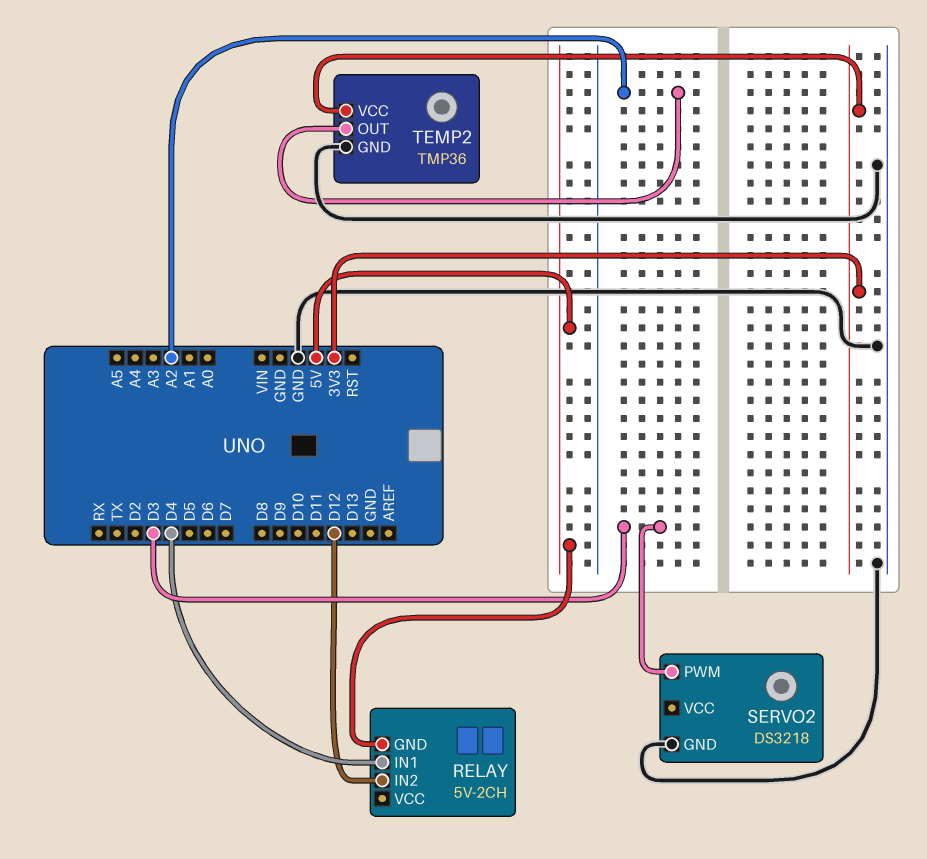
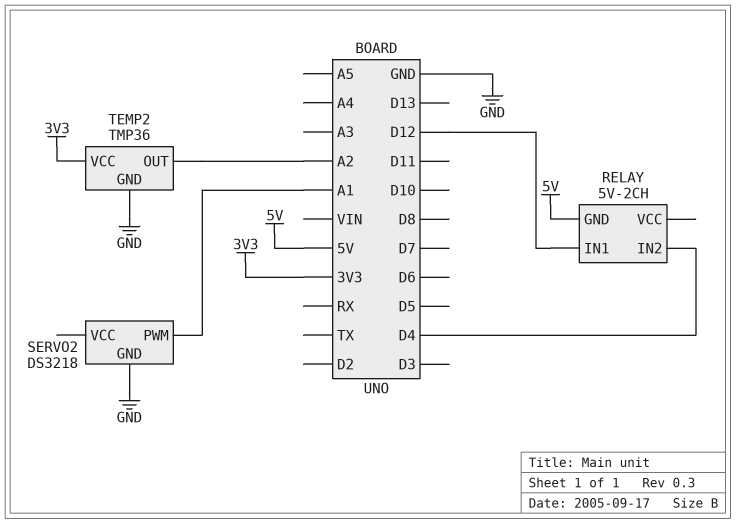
RELAY pin IN1: D4 -> D12
RELAY pin IN2: D12 -> D4
SERVO2 pin PWM: D3 -> A1

